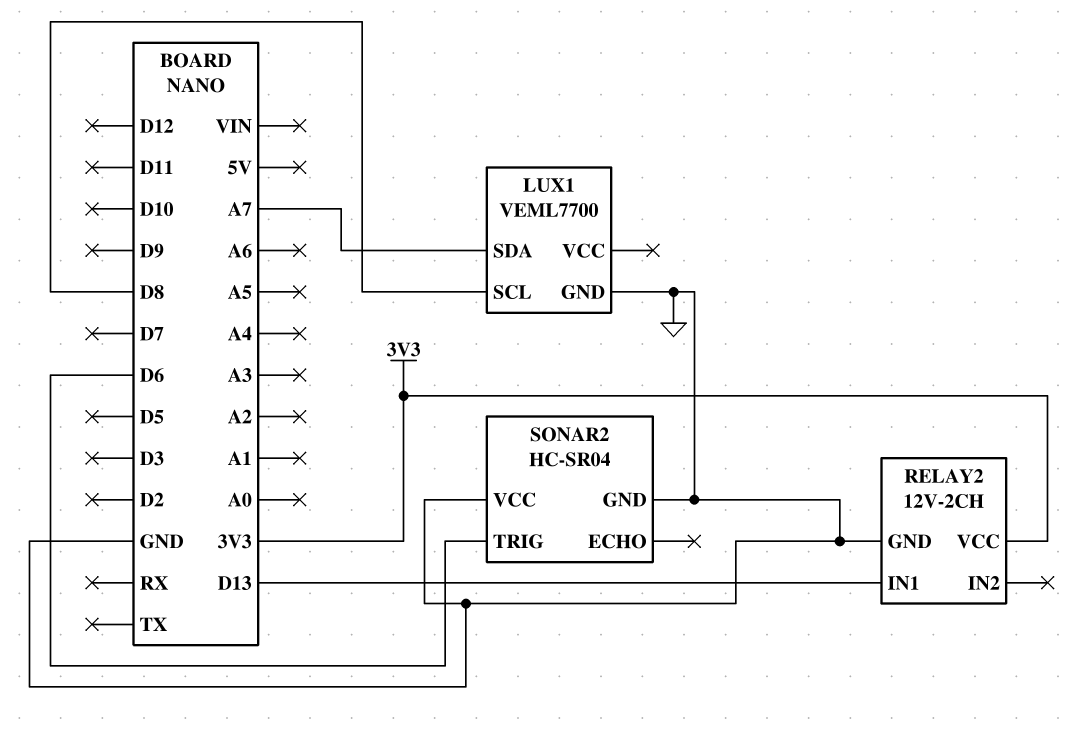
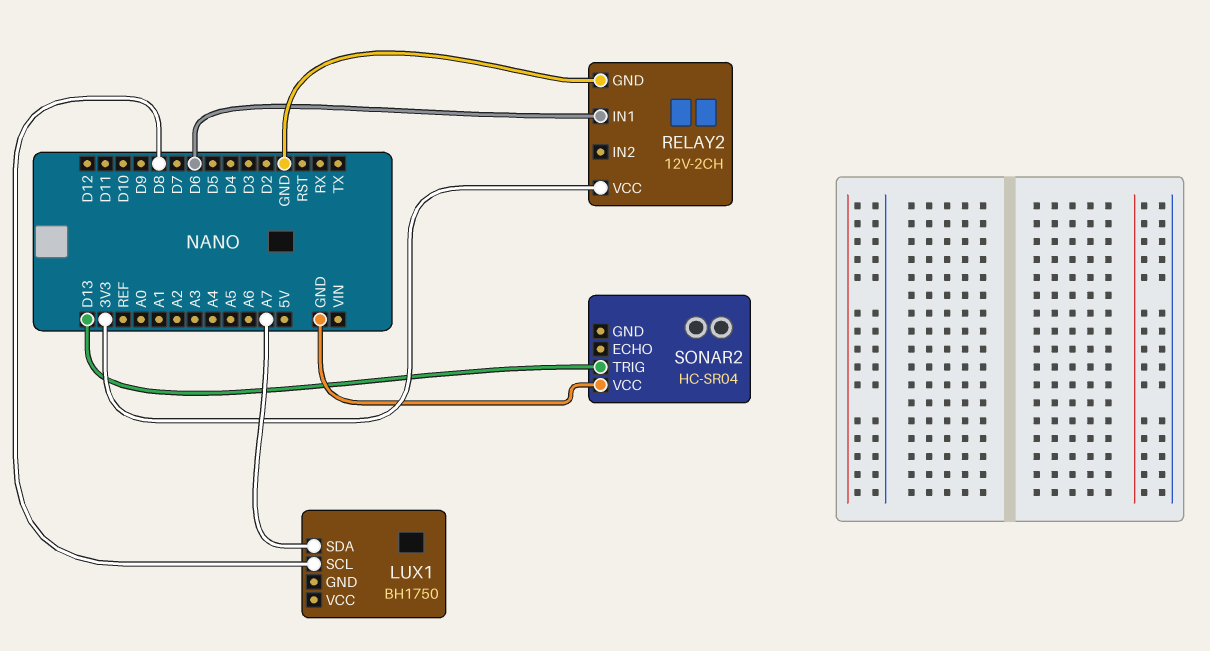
LUX1: VEML7700 -> BH1750
LUX1 pin GND: GND -> none
RELAY2 pin IN1: D13 -> D6
SONAR2 pin GND: GND -> none
SONAR2 pin TRIG: D6 -> D13

